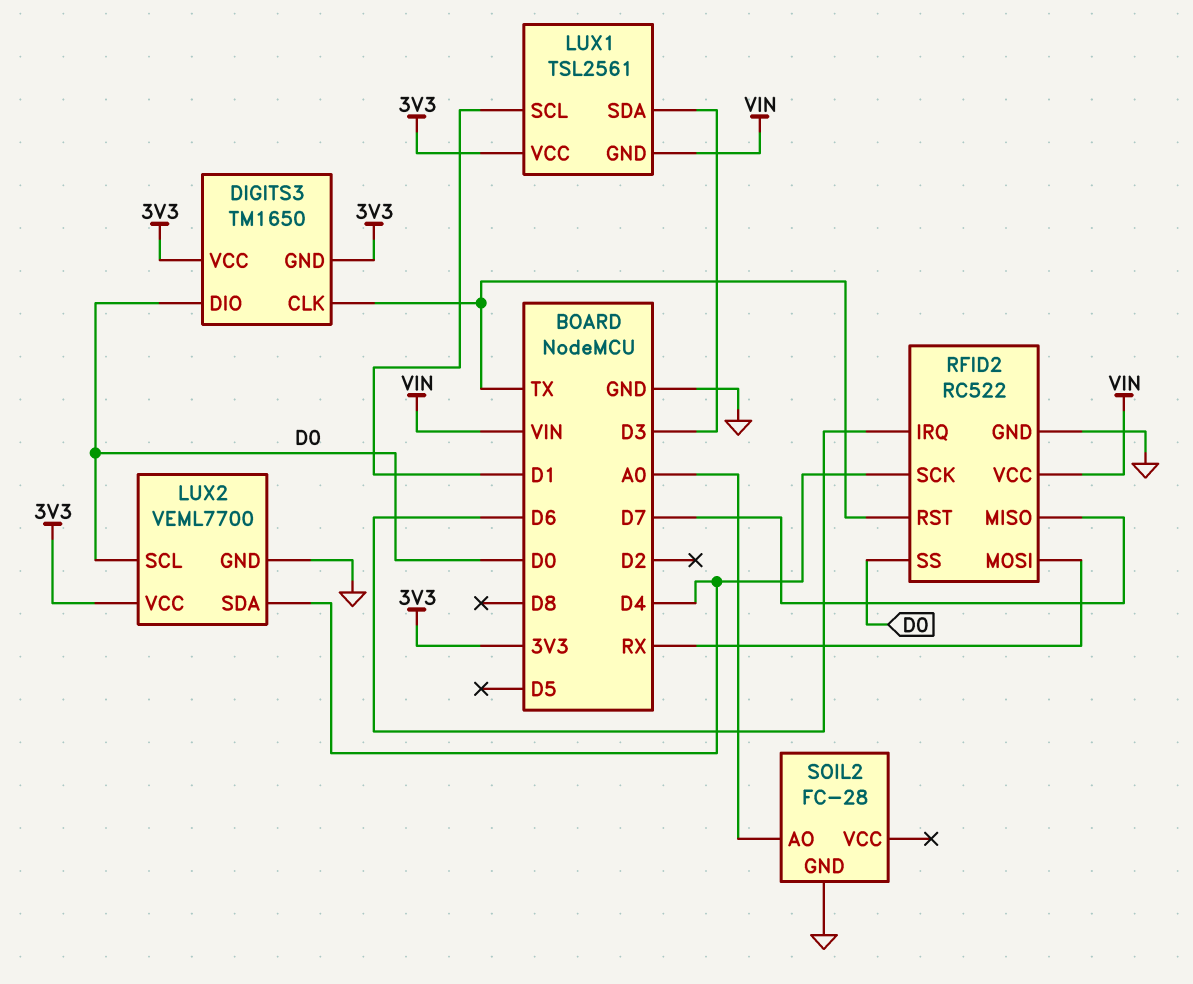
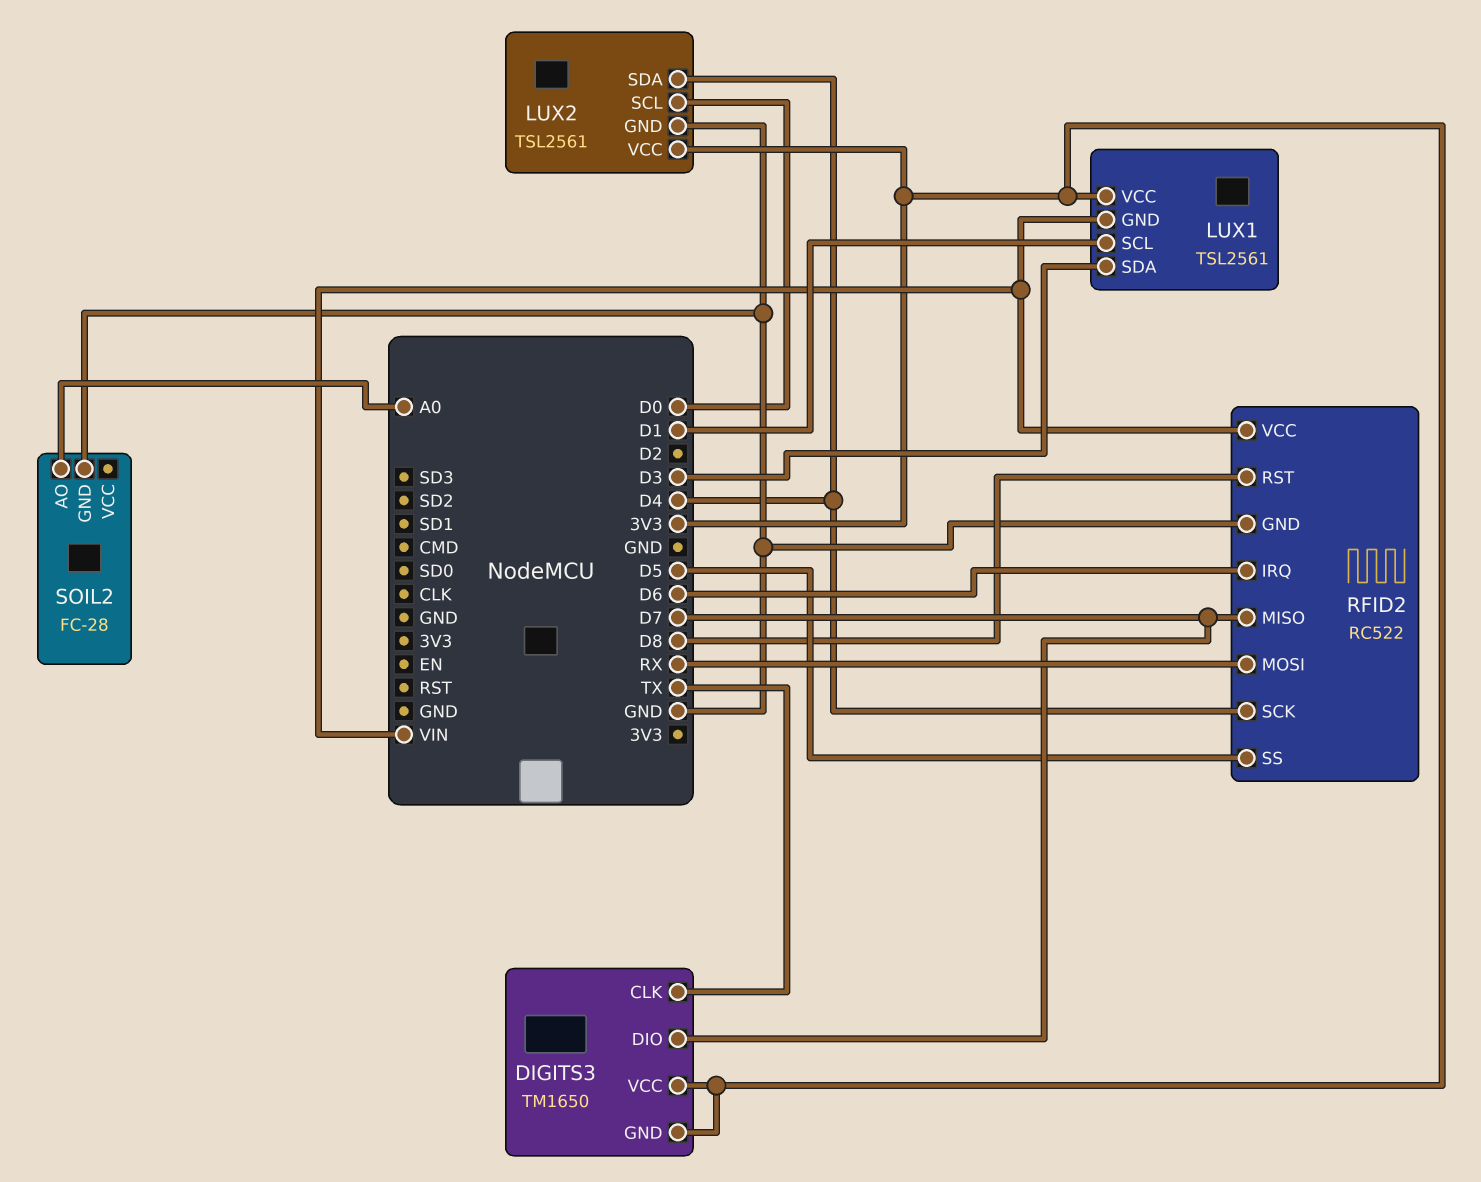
DIGITS3 pin DIO: D0 -> D7
LUX2: VEML7700 -> TSL2561
RFID2 pin RST: TX -> D8
RFID2 pin SS: D0 -> D5

